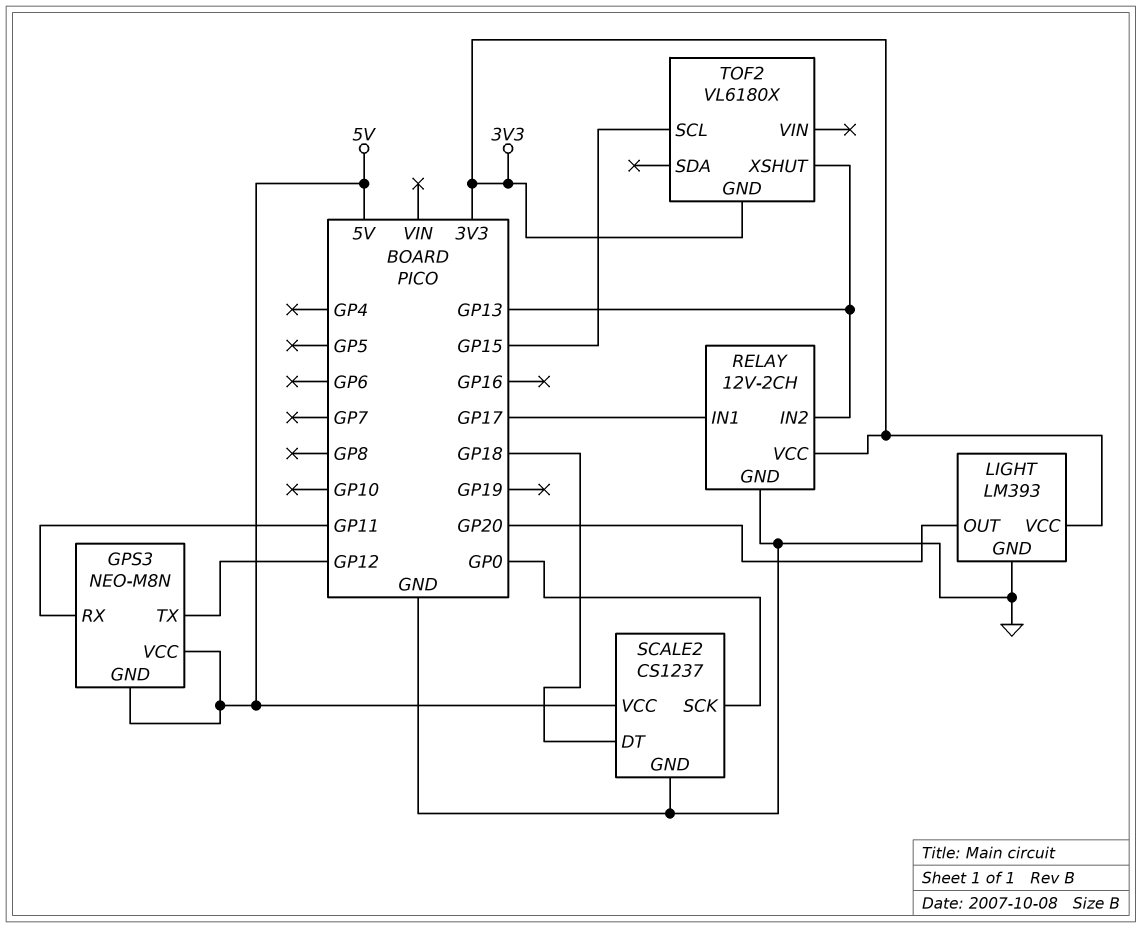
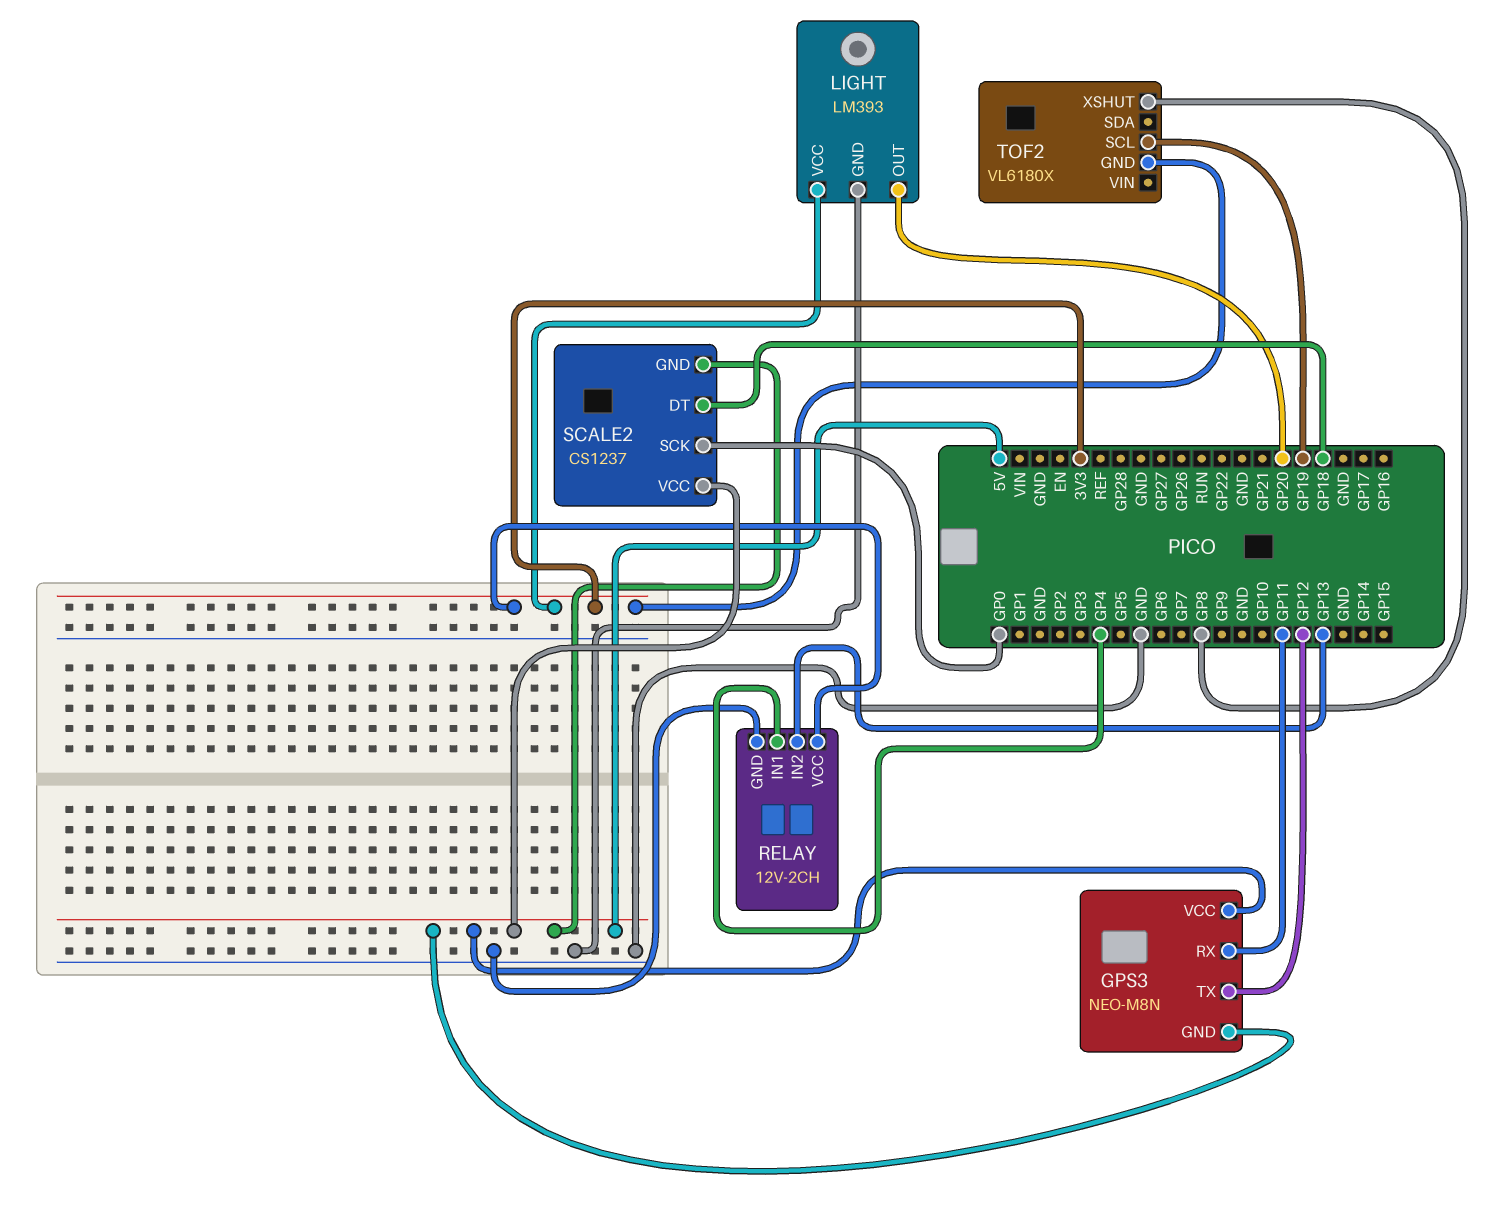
RELAY pin IN1: GP17 -> GP4
SCALE2 pin GND: GND -> 5V
TOF2 pin SCL: GP15 -> GP19
TOF2 pin XSHUT: GP13 -> GP8

